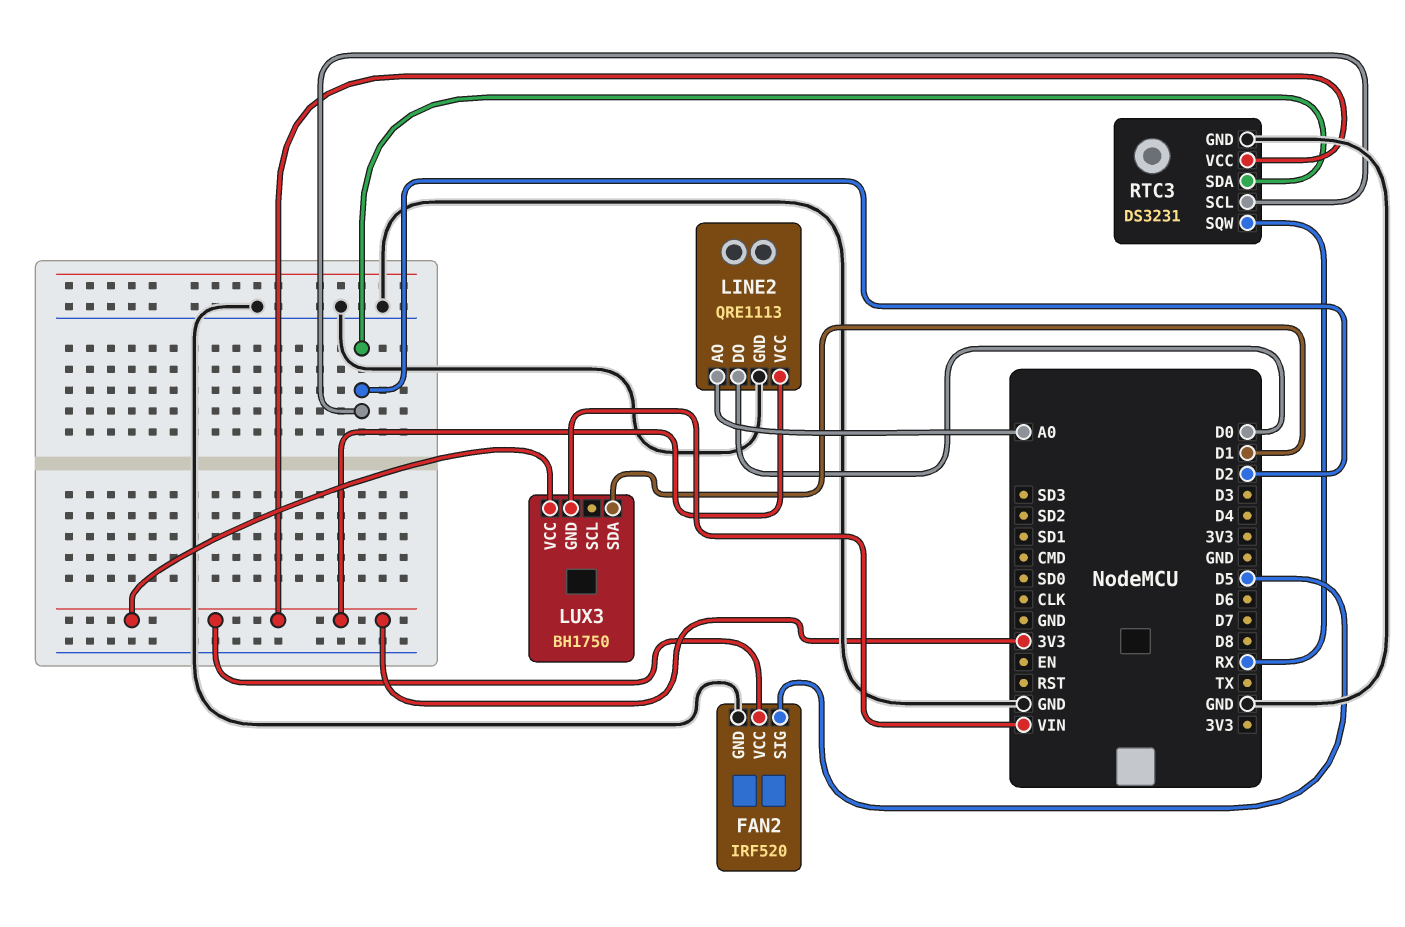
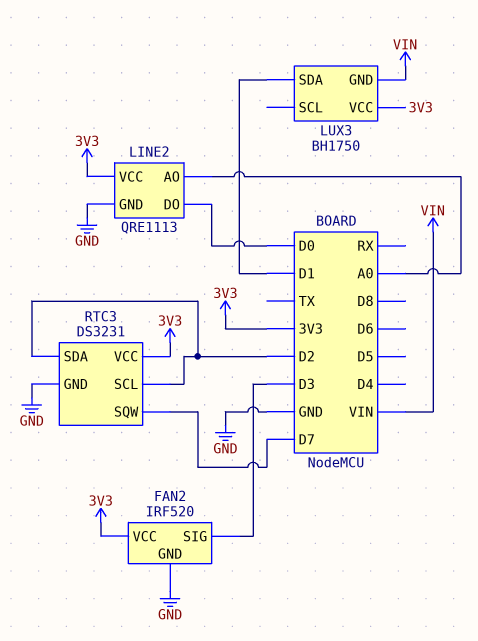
FAN2 pin SIG: D5 -> D3
RTC3 pin SQW: RX -> D7

